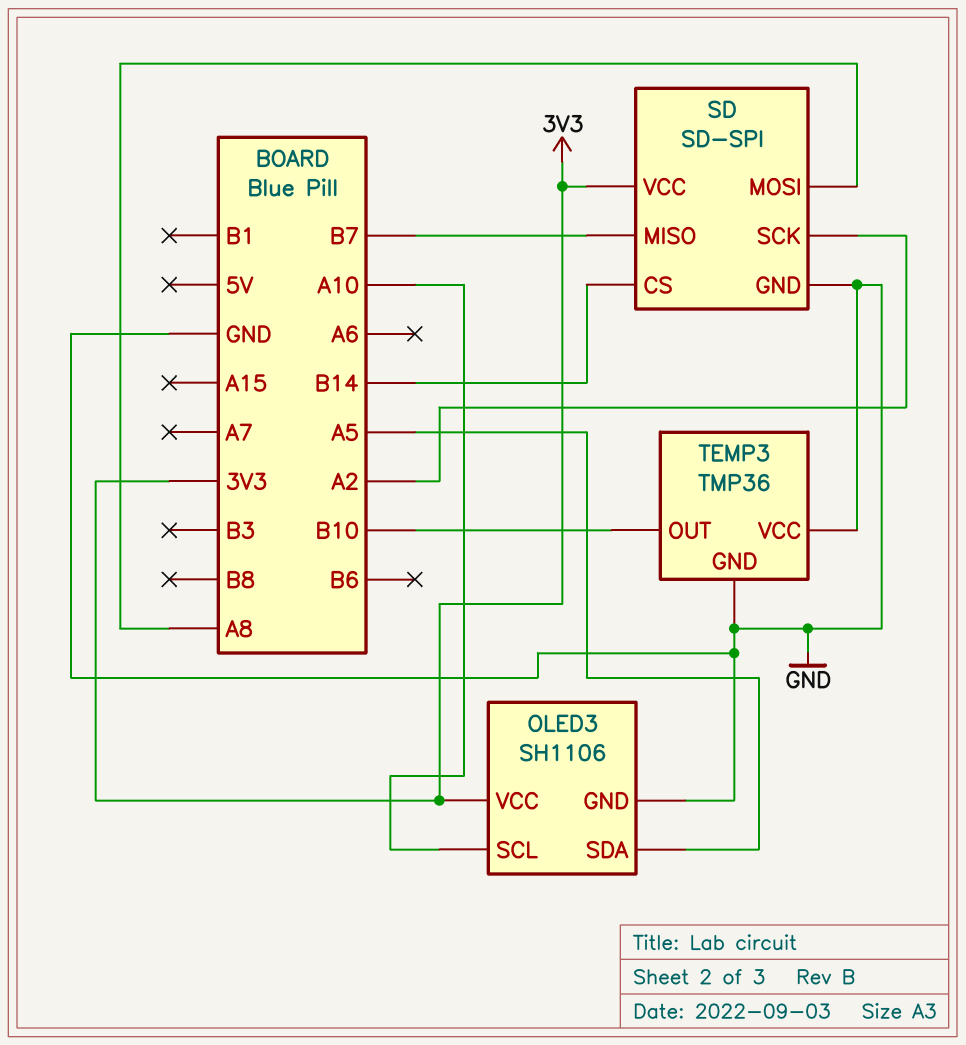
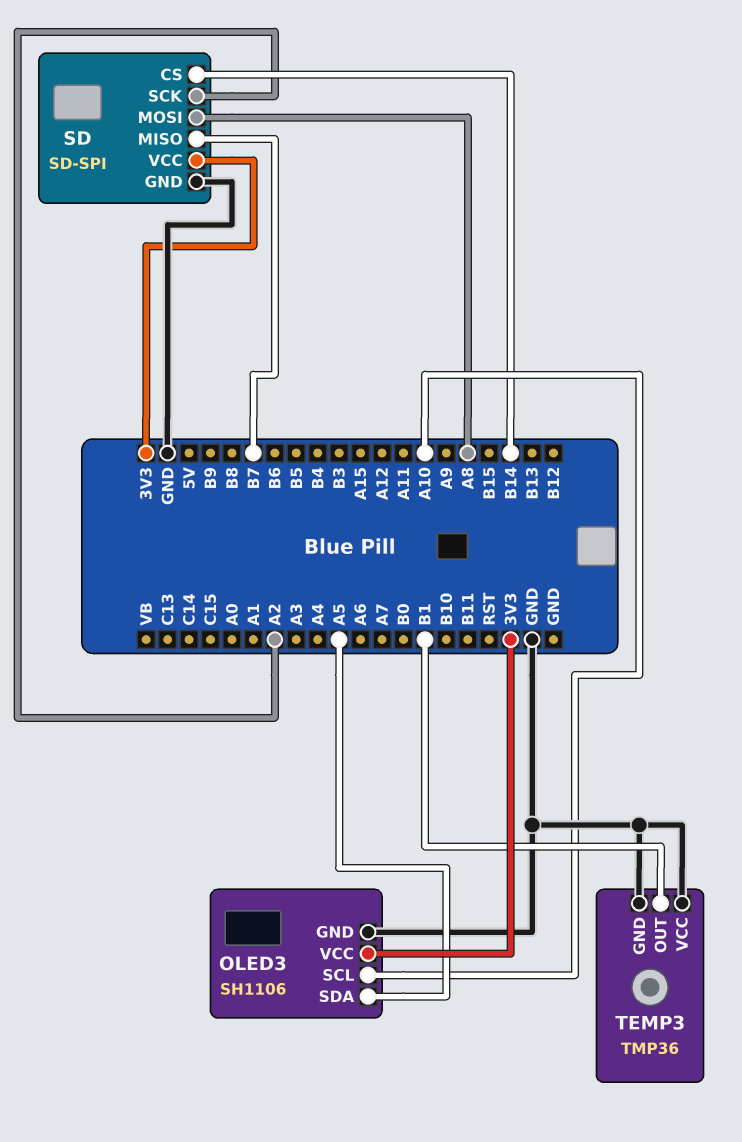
TEMP3 pin OUT: B10 -> B1

